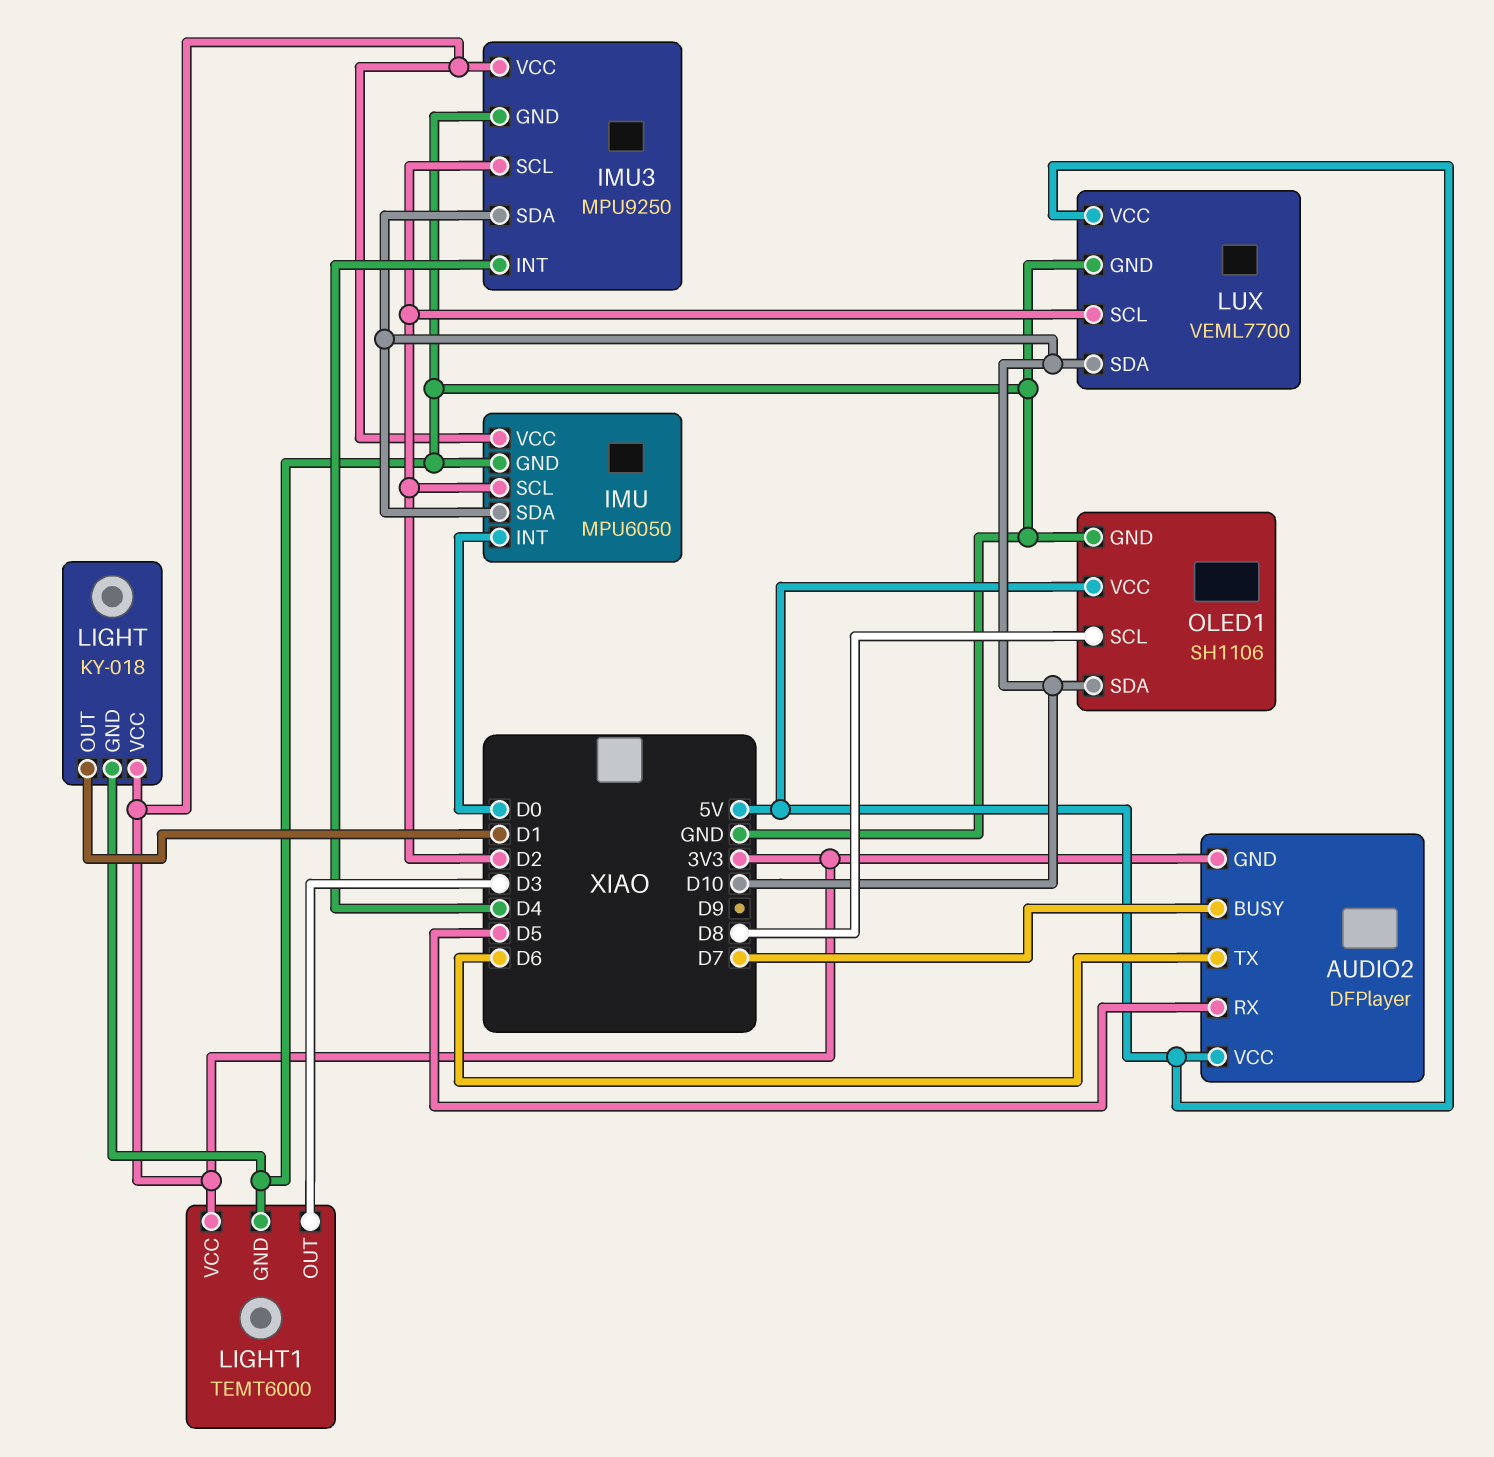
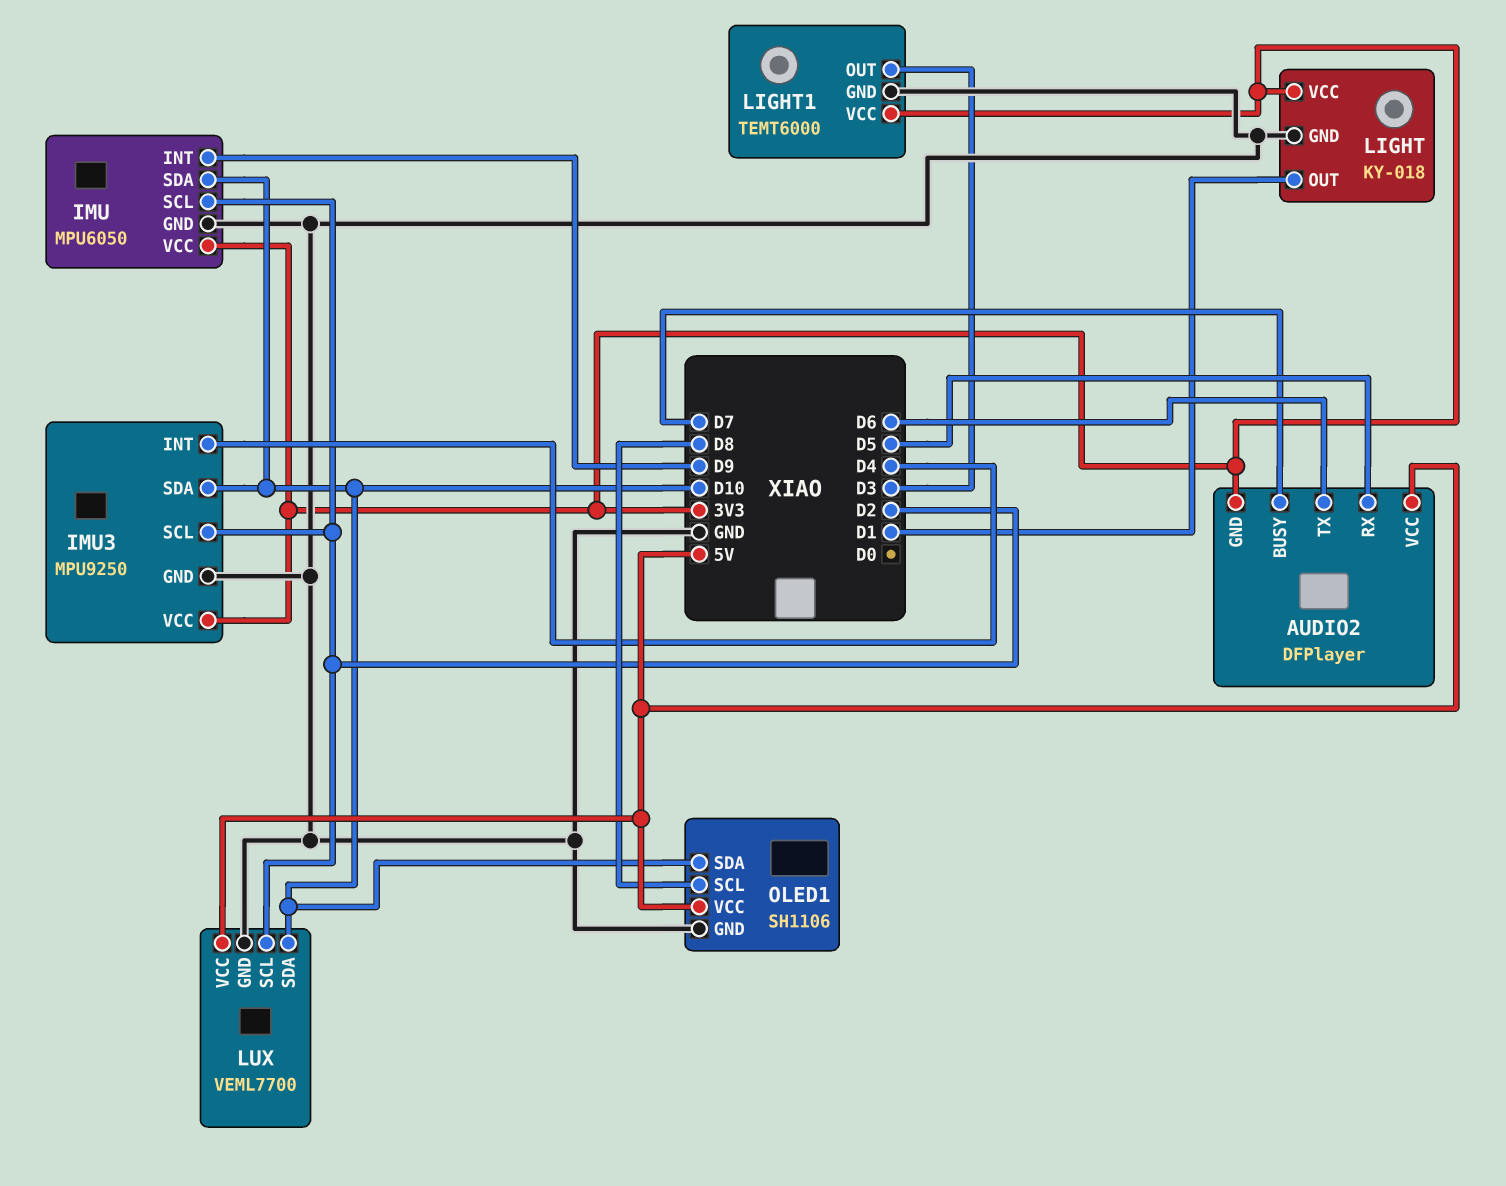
IMU pin INT: D0 -> D9

